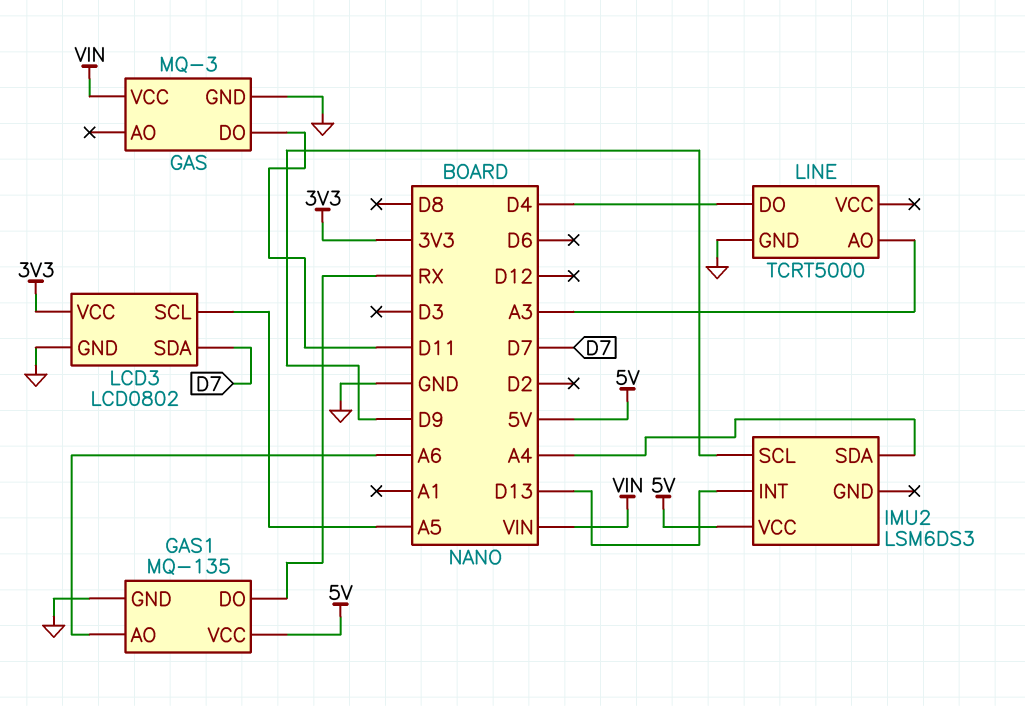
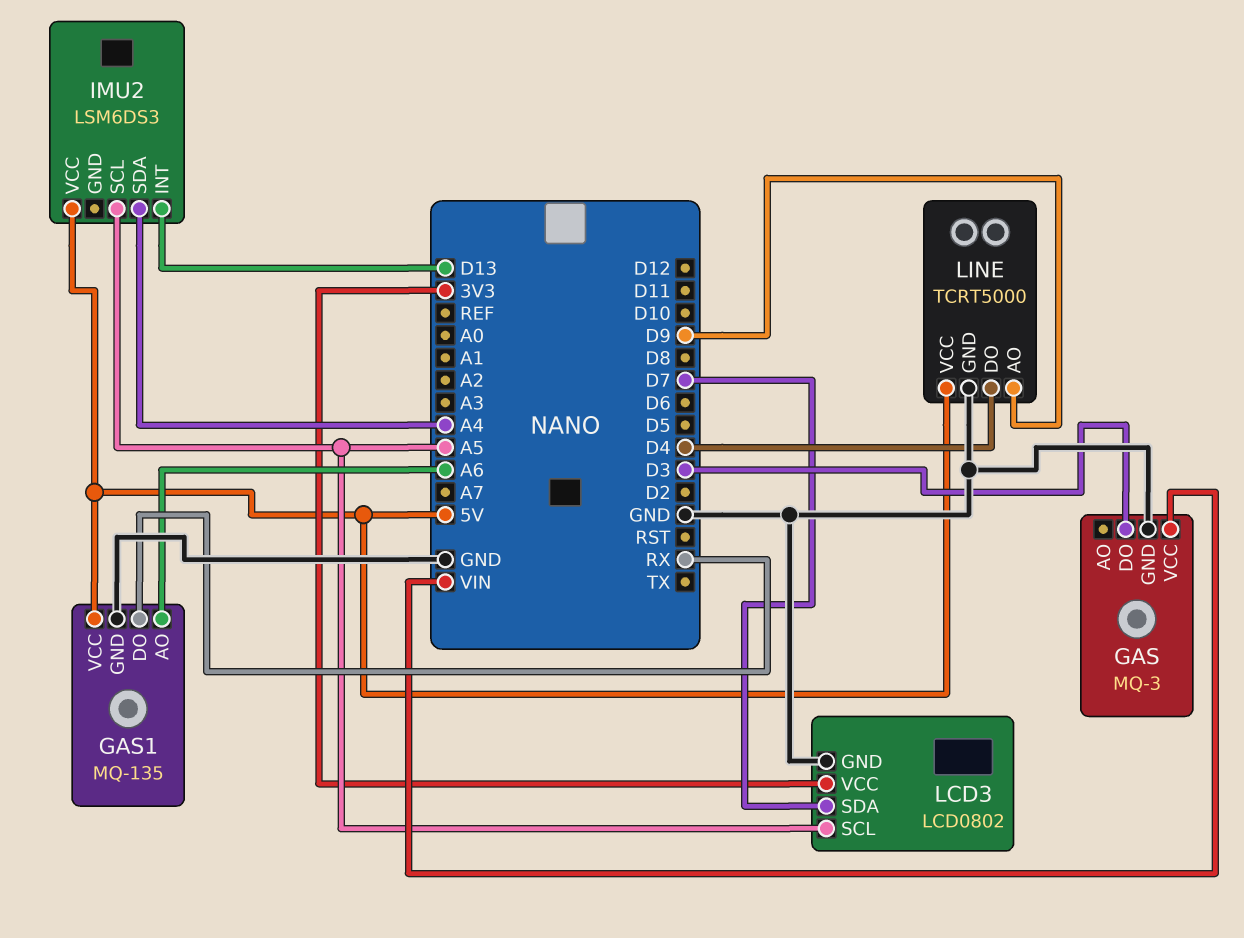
GAS pin DO: D11 -> D3
IMU2 pin SCL: D9 -> A5
LINE pin AO: A3 -> D9
LINE pin VCC: none -> 5V

